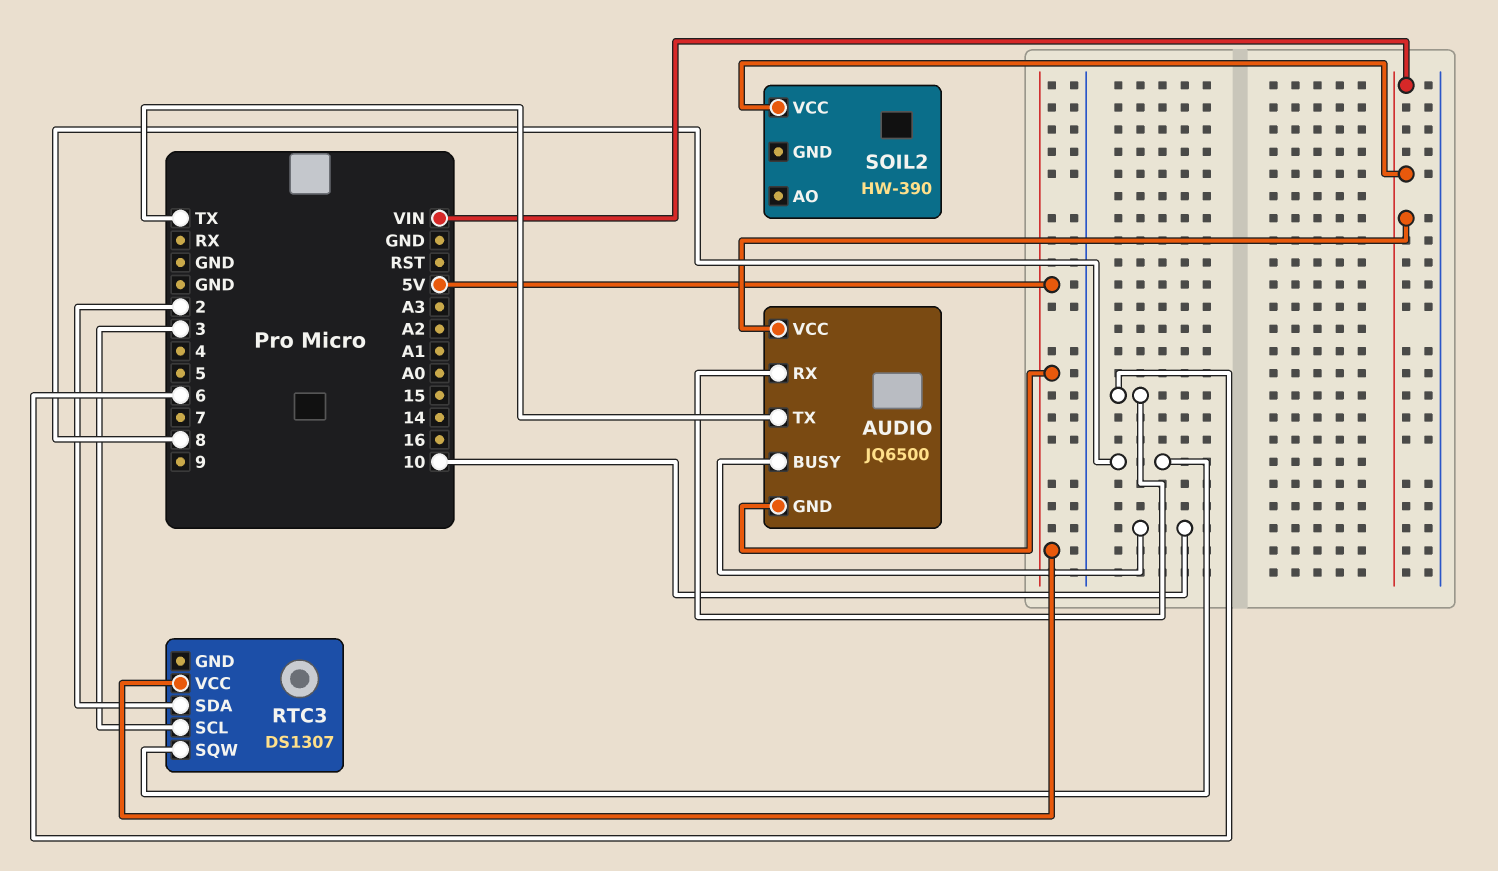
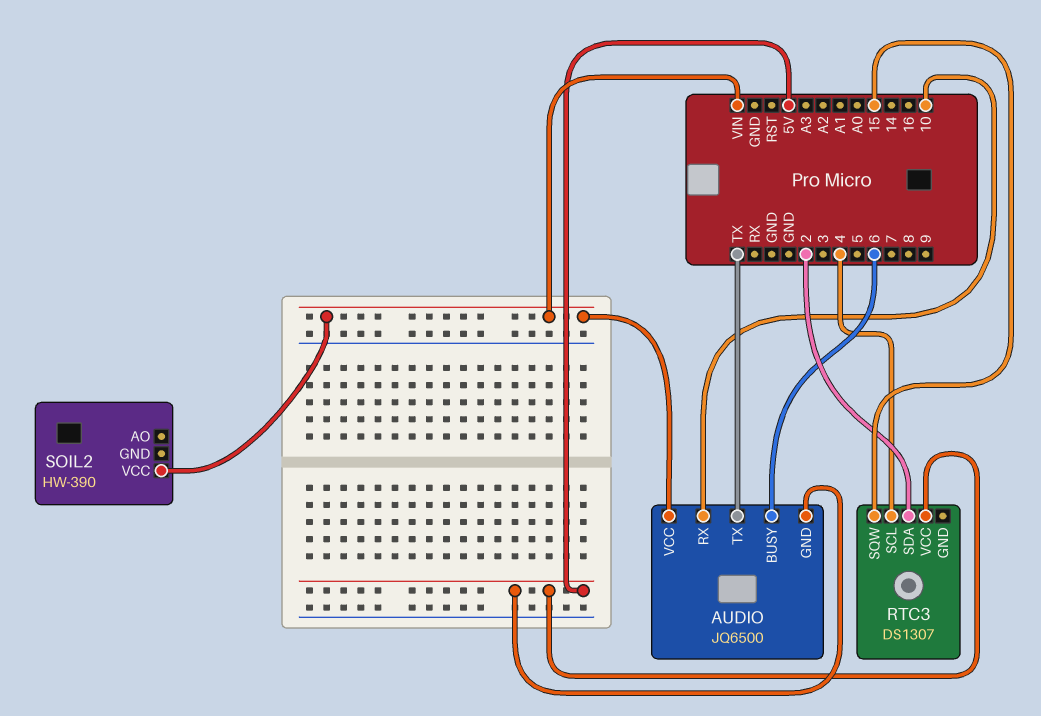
AUDIO pin BUSY: 10 -> 6
AUDIO pin RX: 6 -> 10
RTC3 pin SCL: 3 -> 4
RTC3 pin SQW: 8 -> 15

